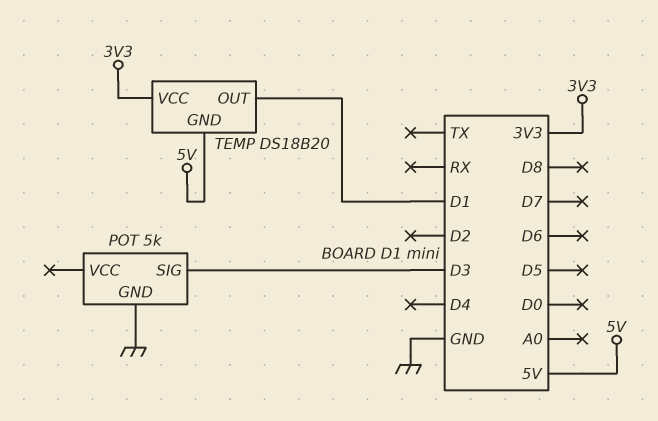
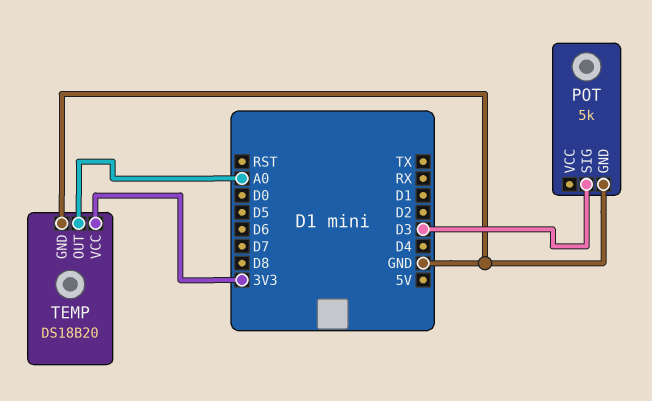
TEMP pin GND: 5V -> GND
TEMP pin OUT: D1 -> A0

